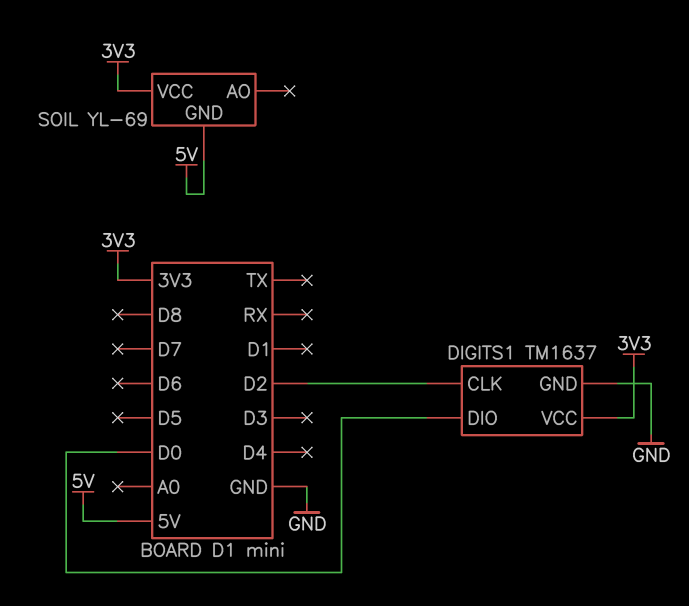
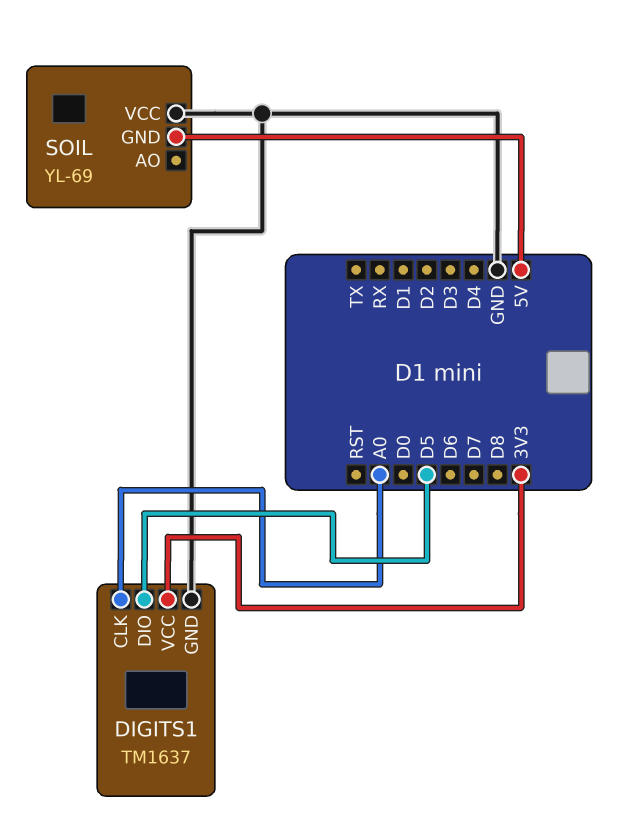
DIGITS1 pin CLK: D2 -> A0
DIGITS1 pin DIO: D0 -> D5
SOIL pin VCC: 3V3 -> GND

